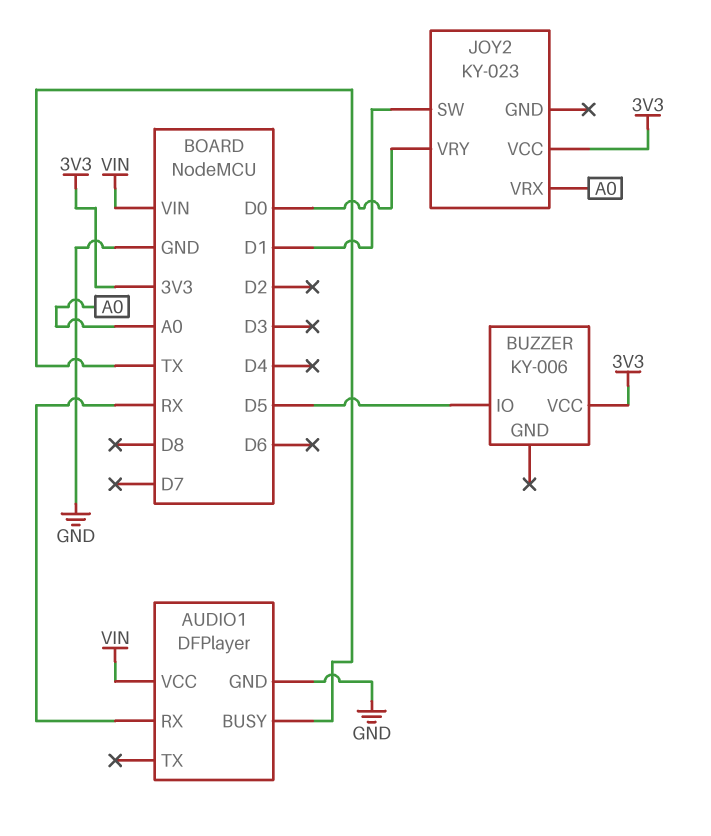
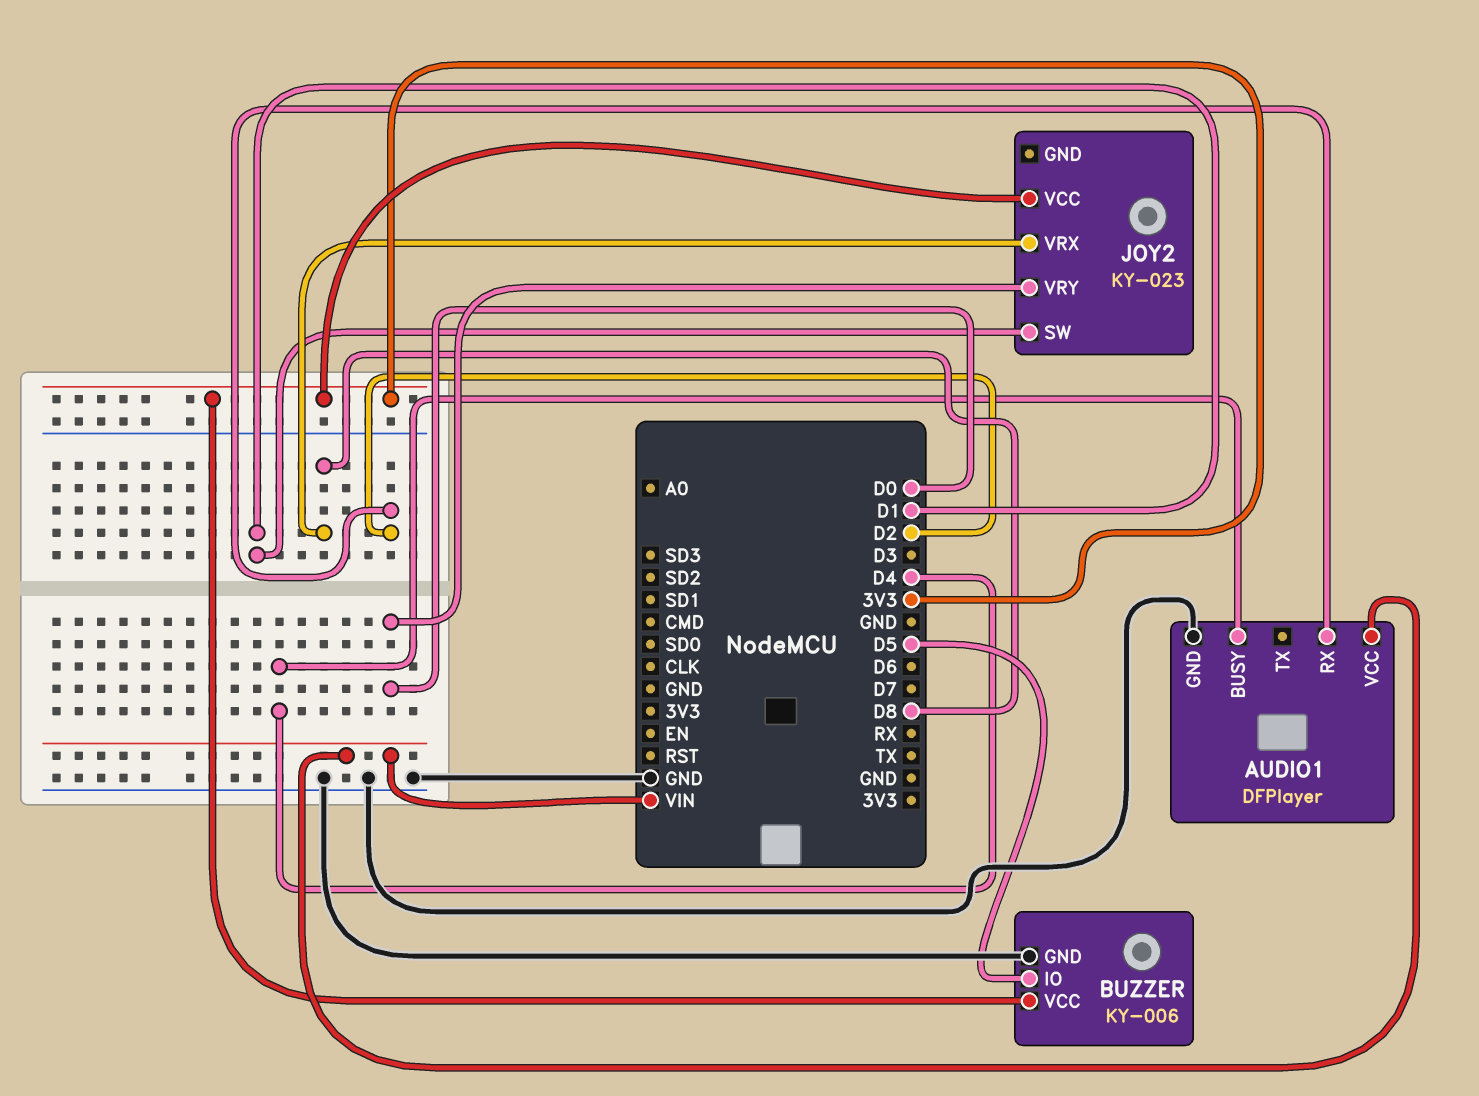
AUDIO1 pin BUSY: TX -> D4
AUDIO1 pin RX: RX -> D2
BUZZER pin GND: none -> GND
JOY2 pin VRX: A0 -> D8

